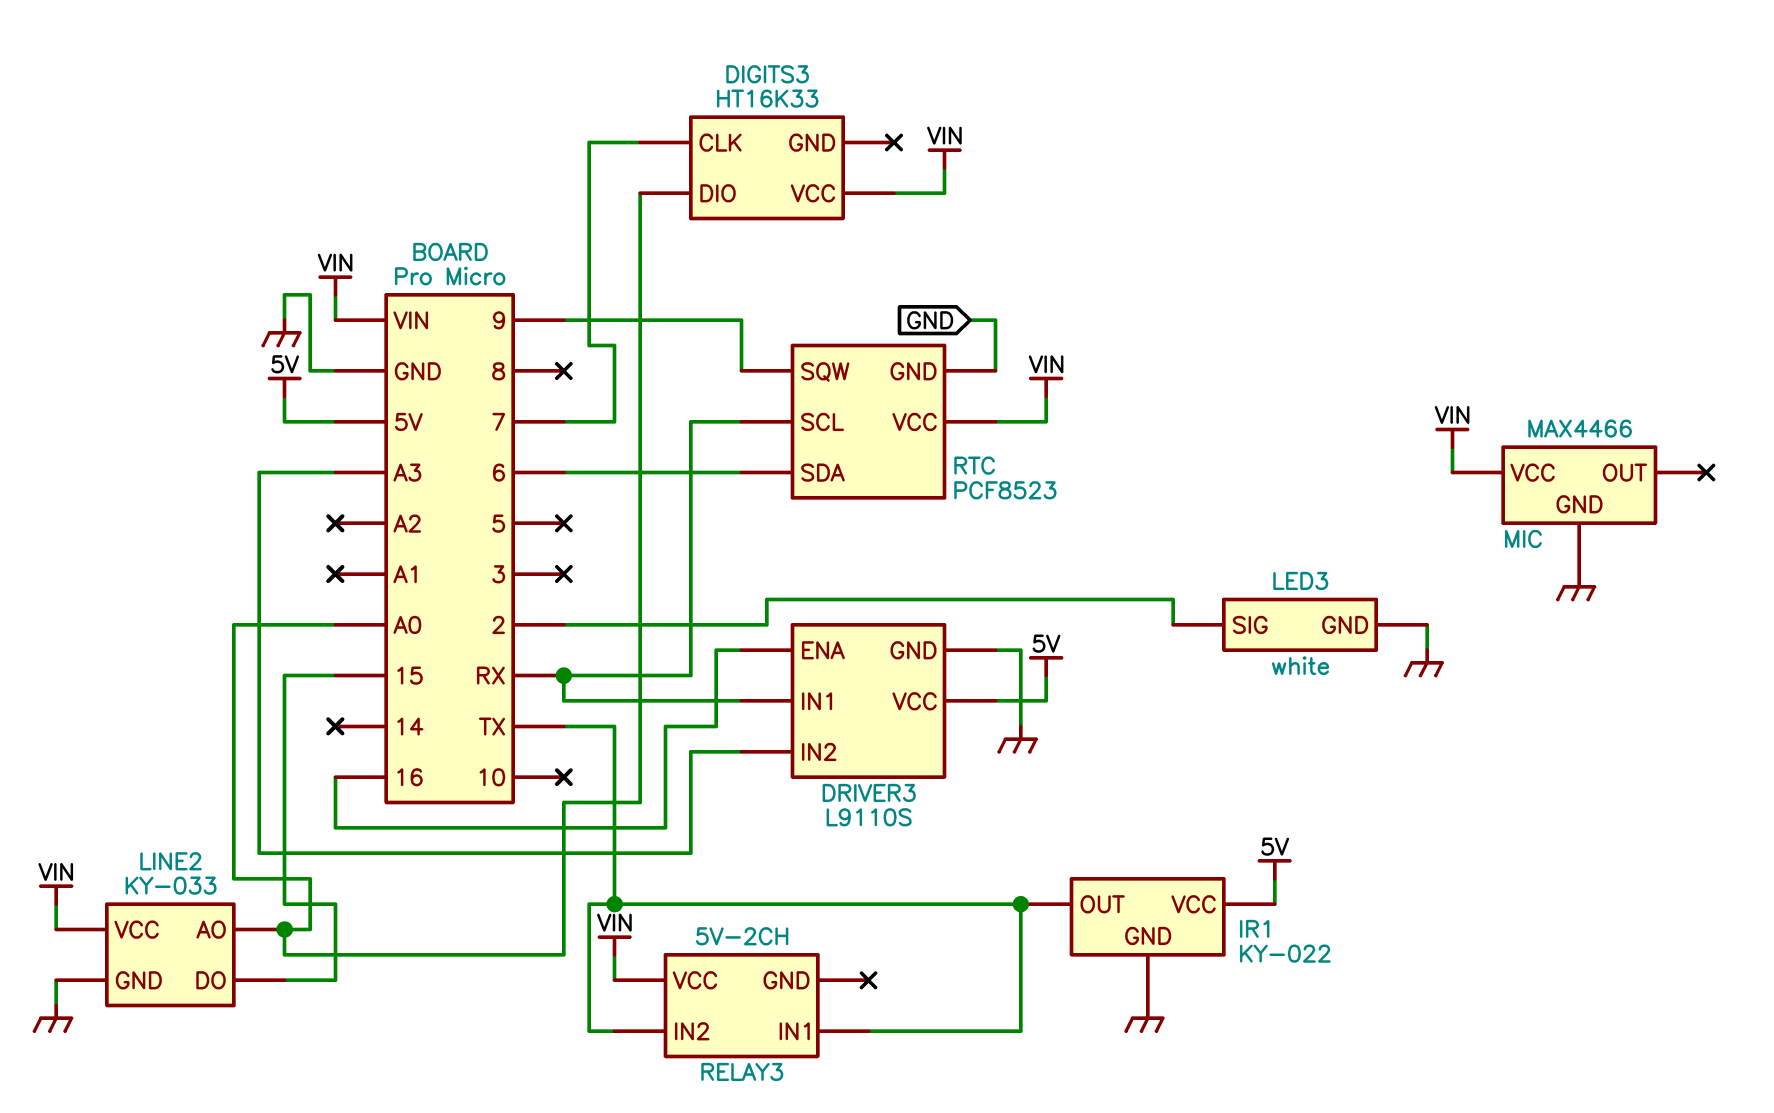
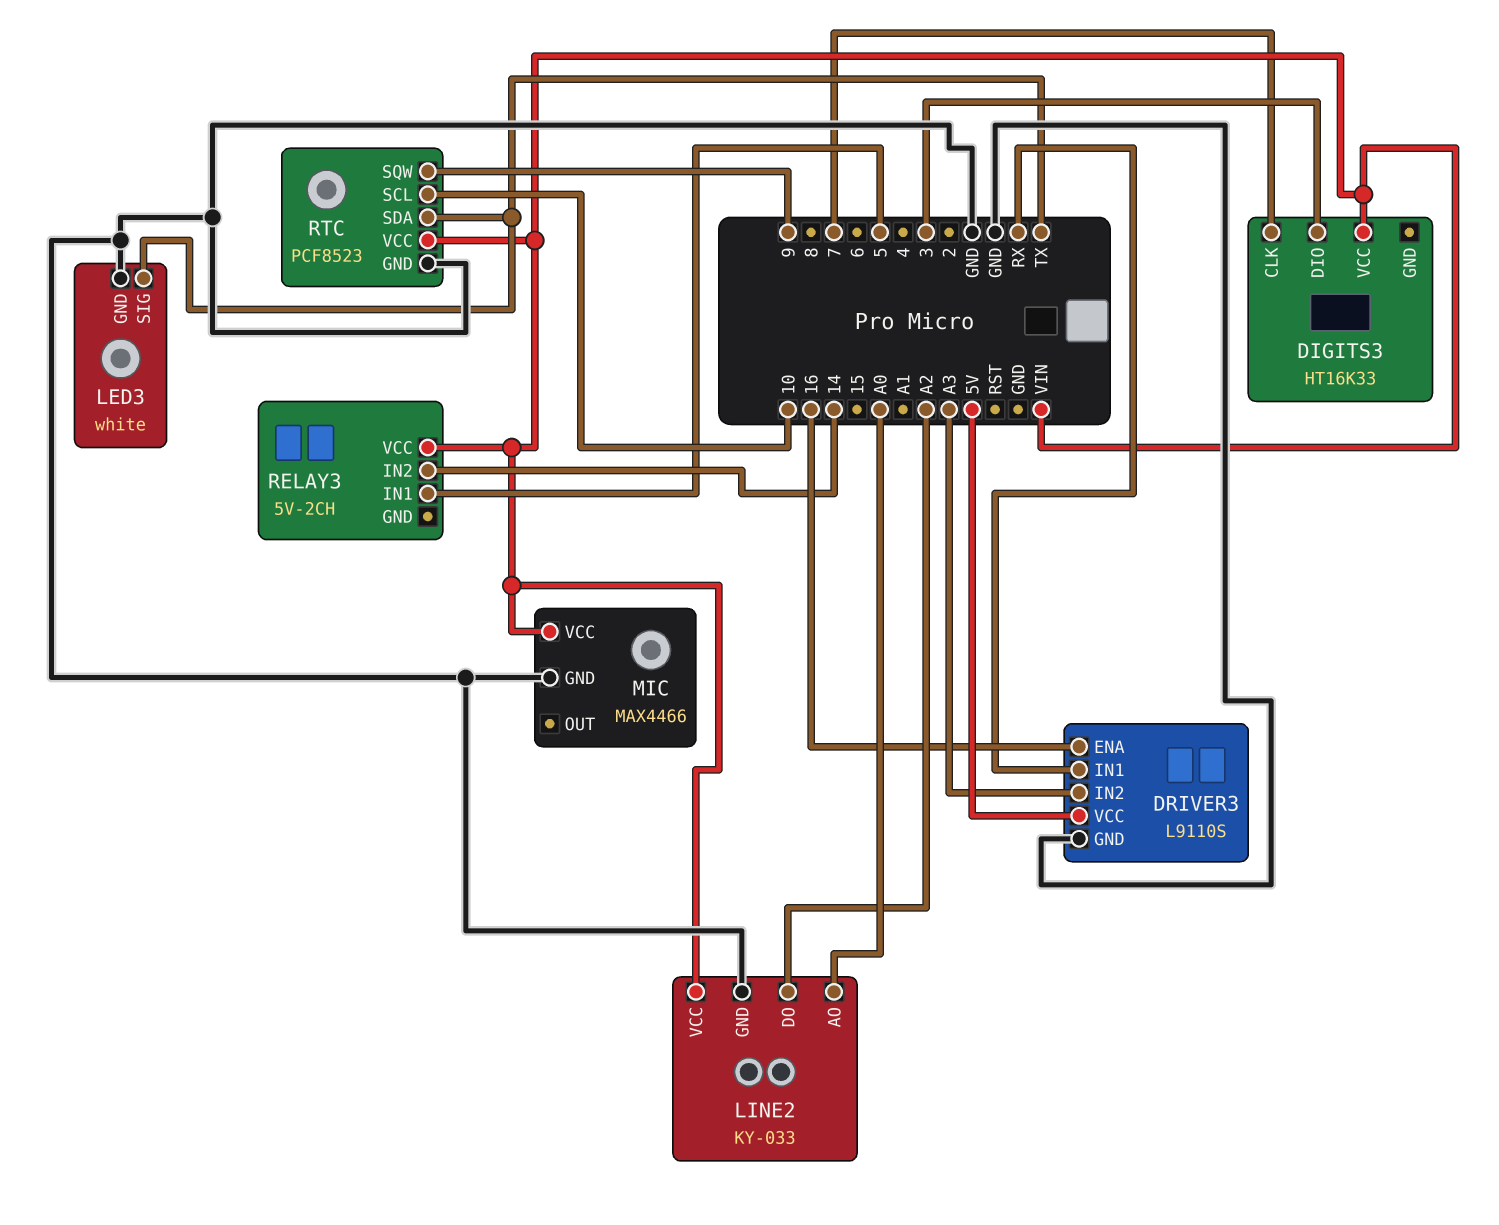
DIGITS3 pin DIO: A0 -> 3
IR1: KY-022 -> none
IR1 pin GND: GND -> none
IR1 pin OUT: TX -> none
IR1 pin VCC: 5V -> none
LED3 pin SIG: 2 -> TX
LINE2 pin DO: 15 -> A2
RELAY3 pin IN1: TX -> 5
RELAY3 pin IN2: TX -> 14
RTC pin SCL: RX -> 10
RTC pin SDA: 6 -> TX

